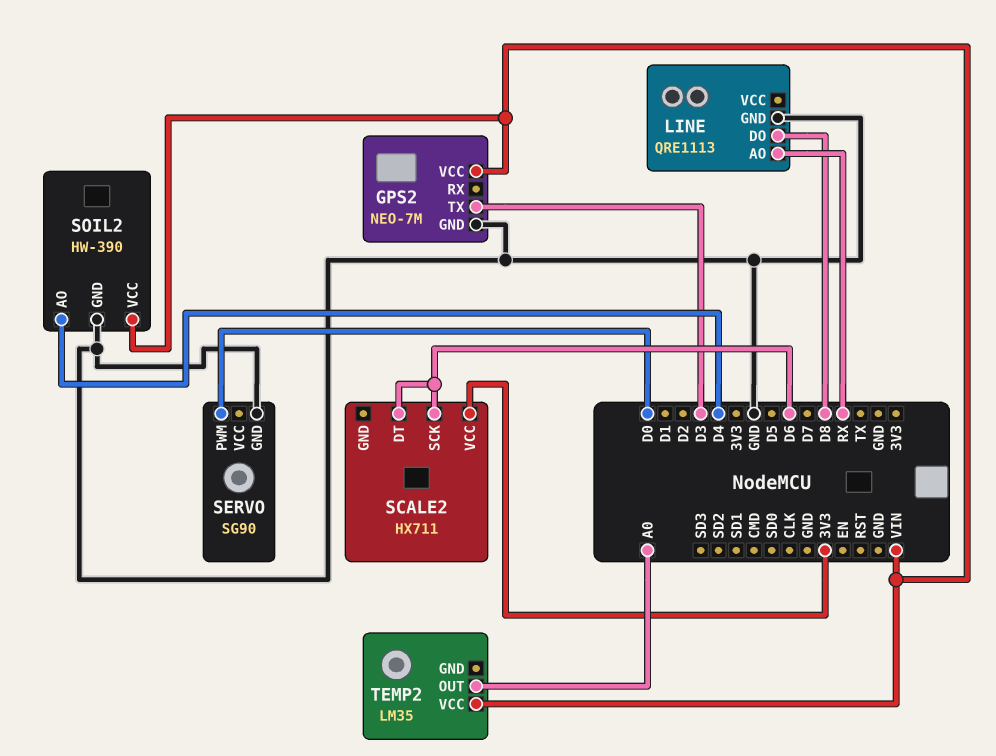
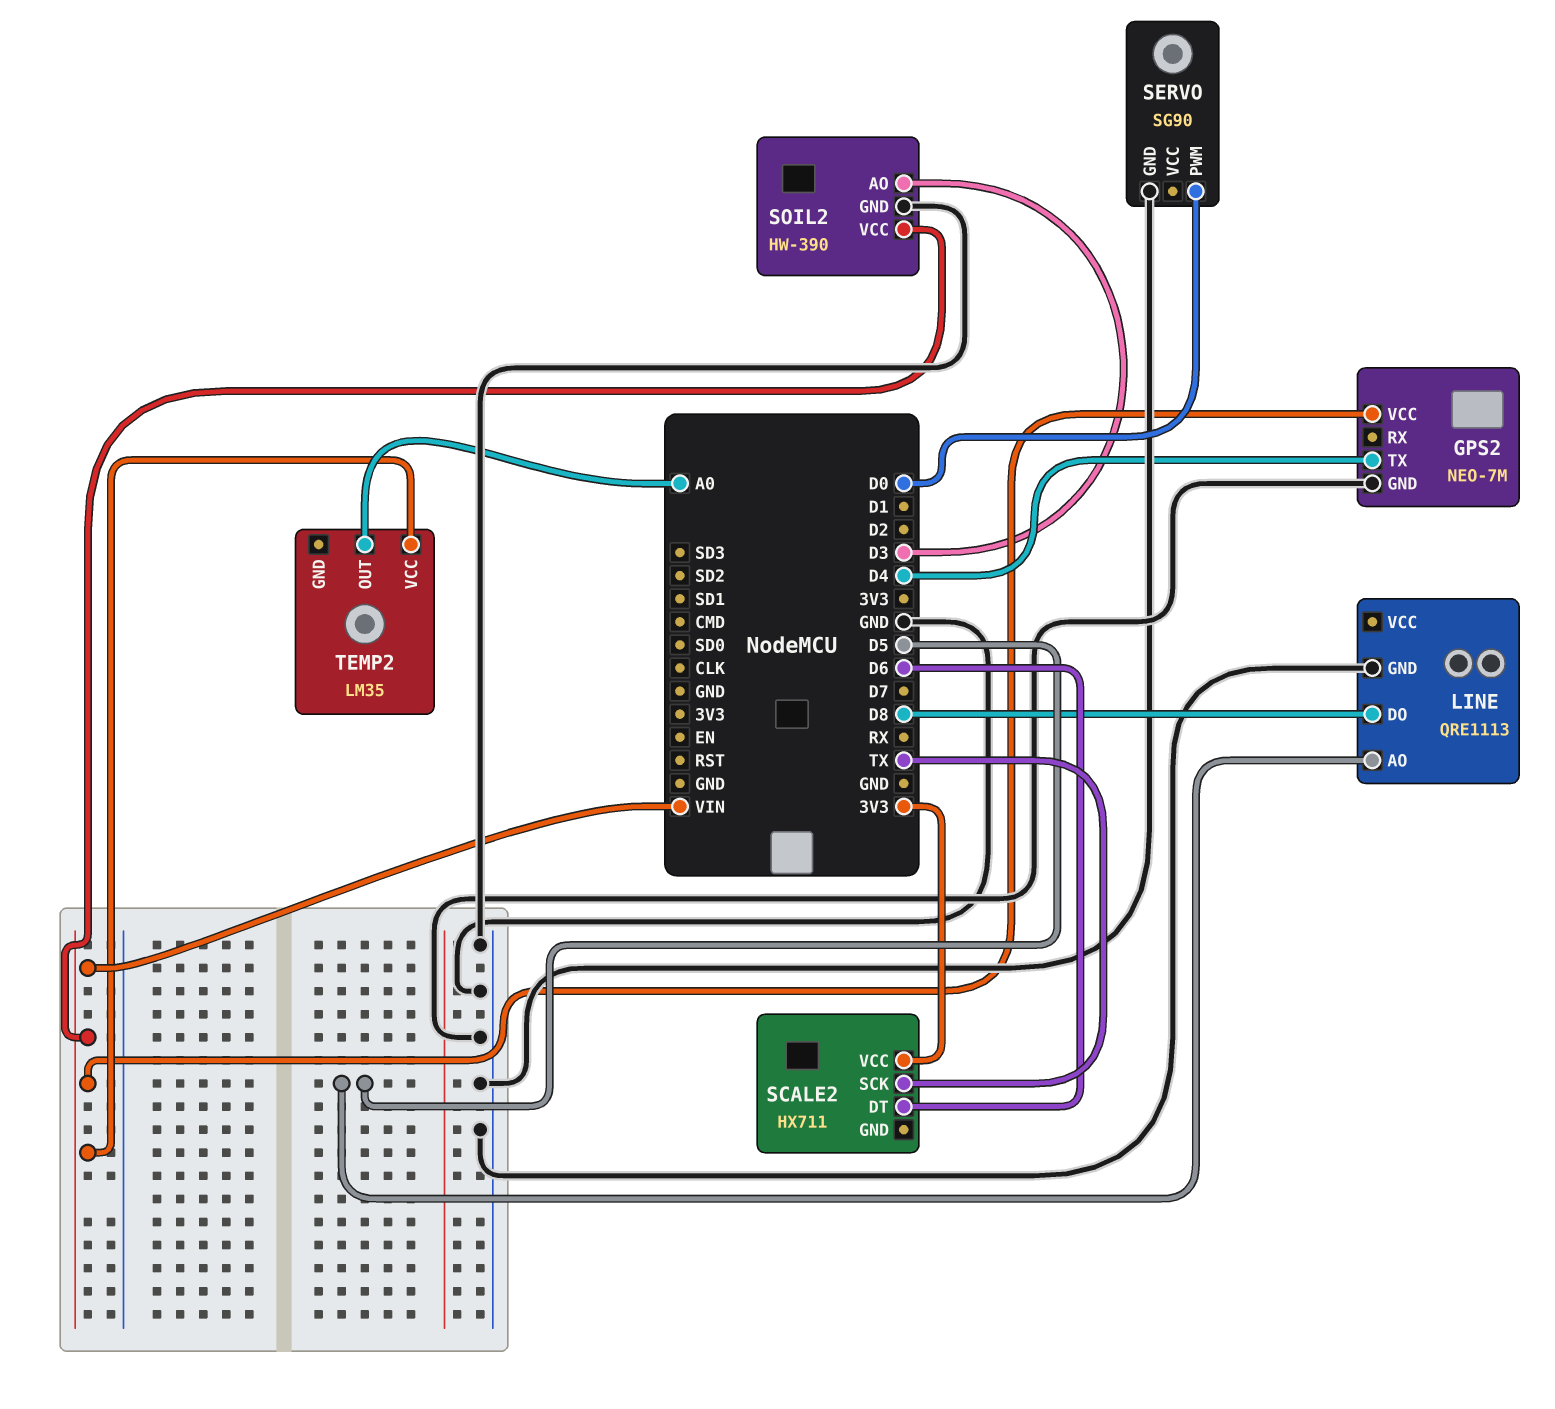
GPS2 pin TX: D3 -> D4
LINE pin AO: RX -> D5
SCALE2 pin SCK: D6 -> TX
SOIL2 pin AO: D4 -> D3

